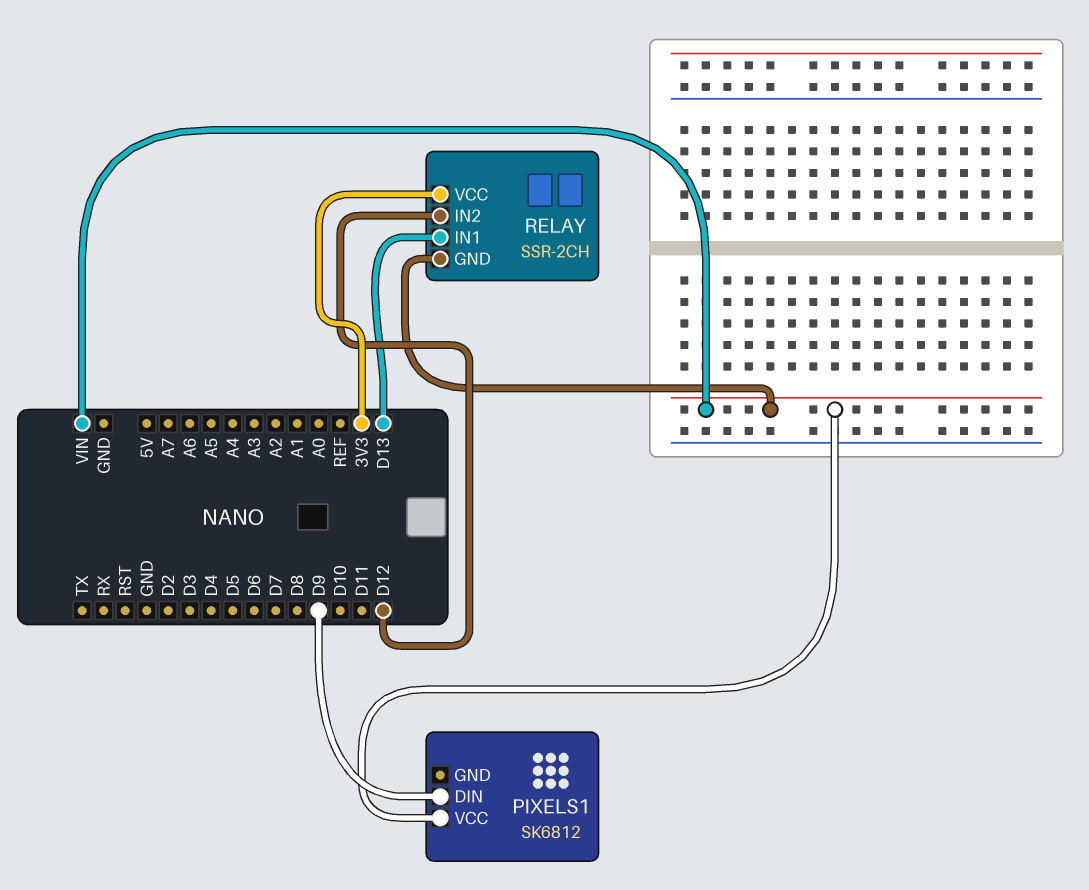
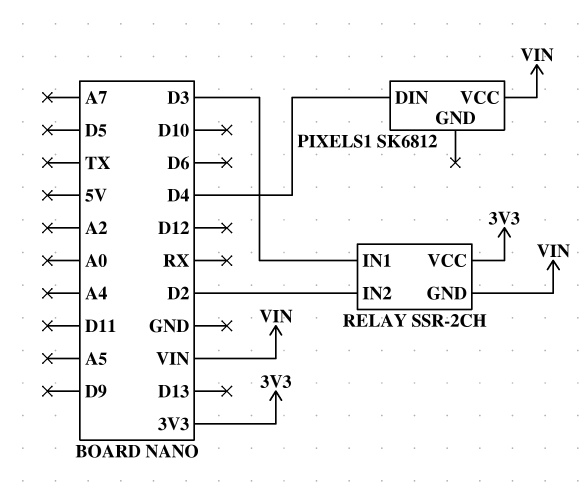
PIXELS1 pin DIN: D9 -> D4
RELAY pin IN1: D13 -> D3
RELAY pin IN2: D12 -> D2

